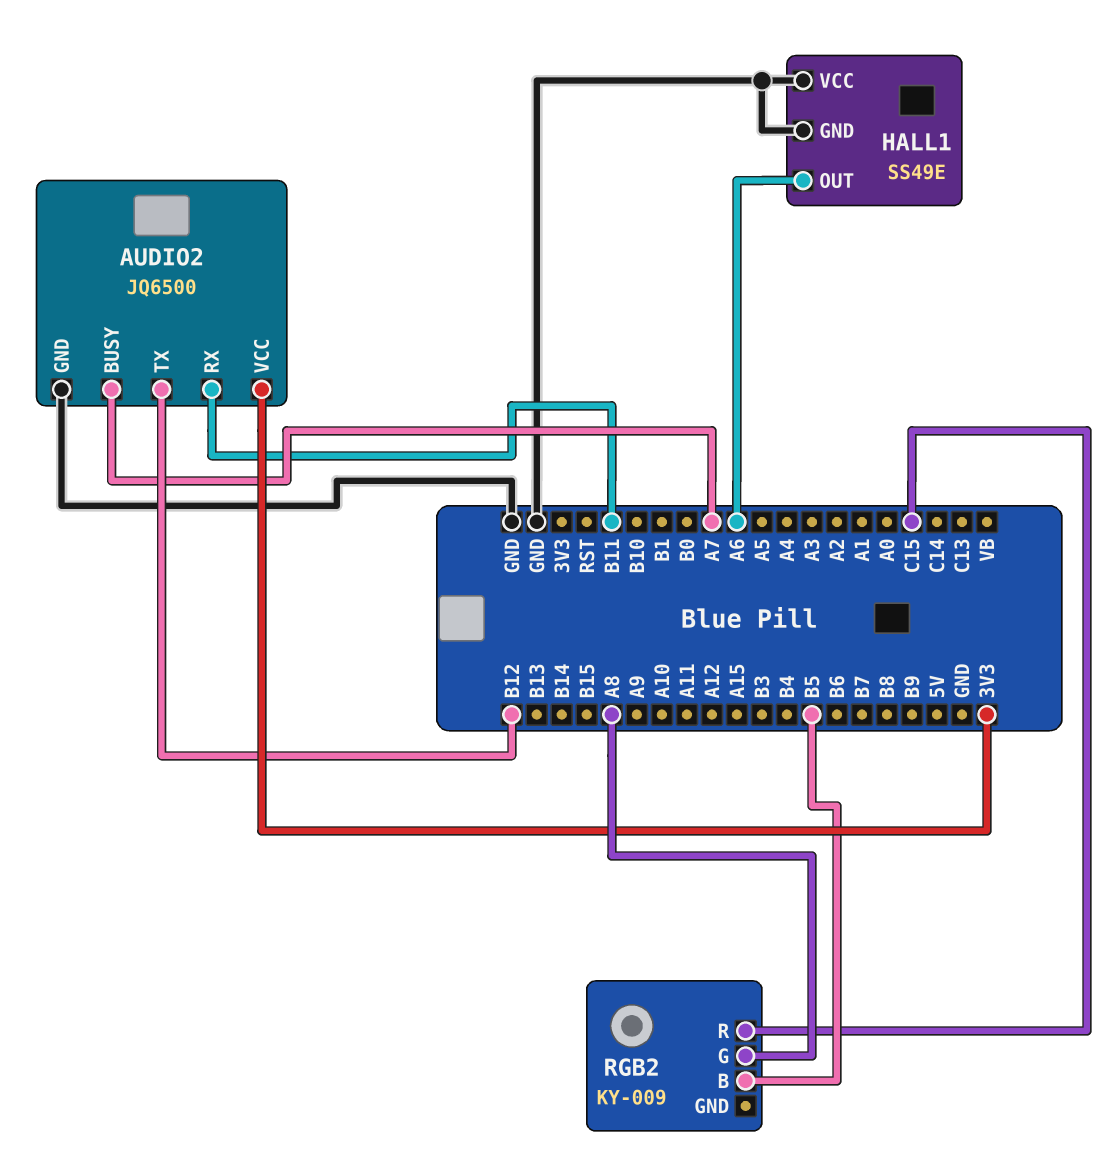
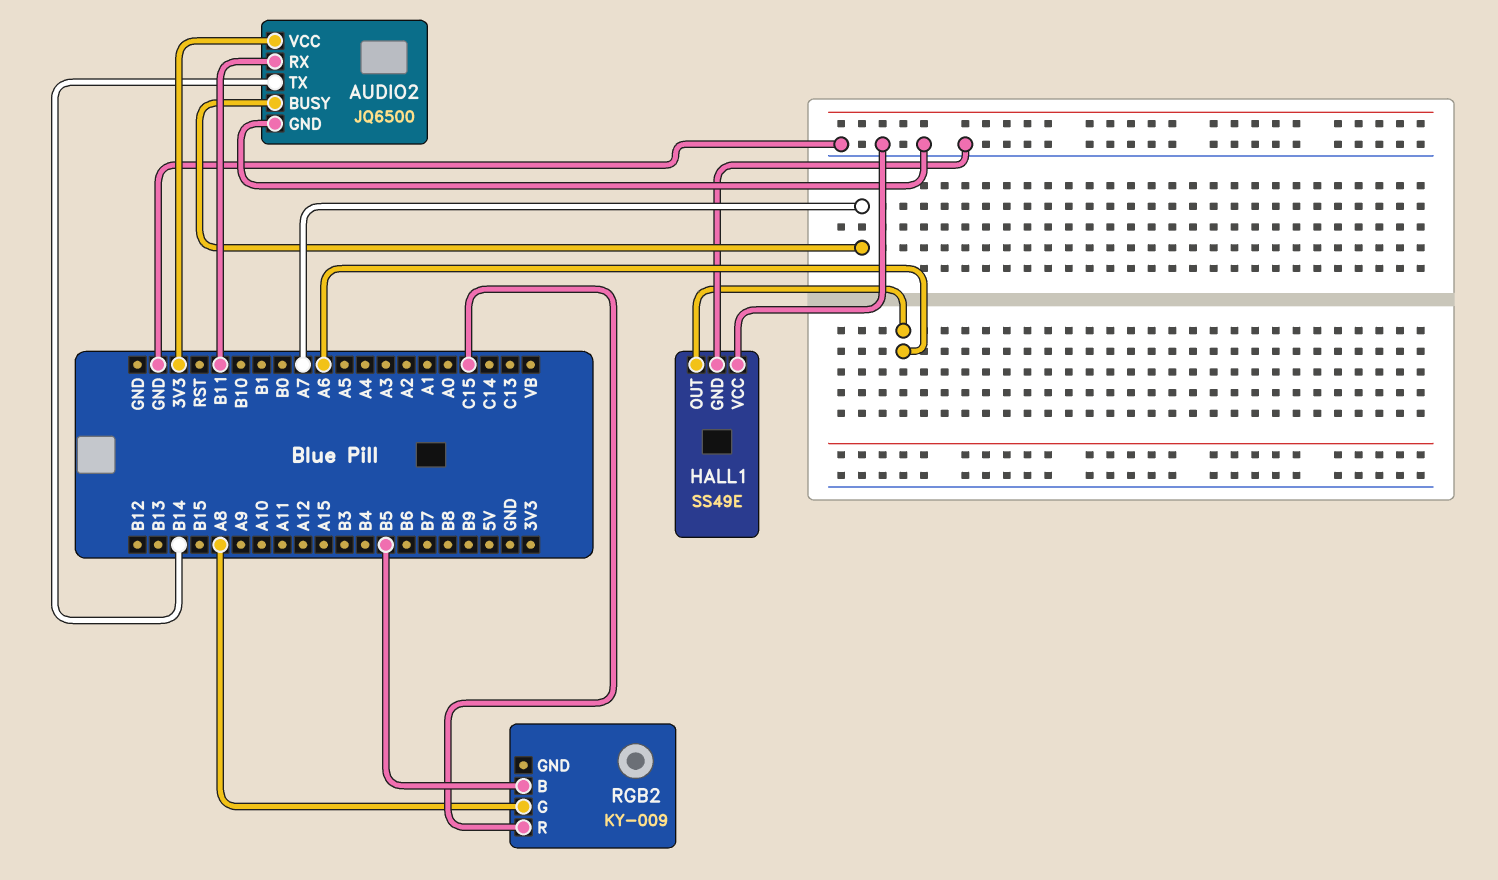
AUDIO2 pin TX: B12 -> B14

